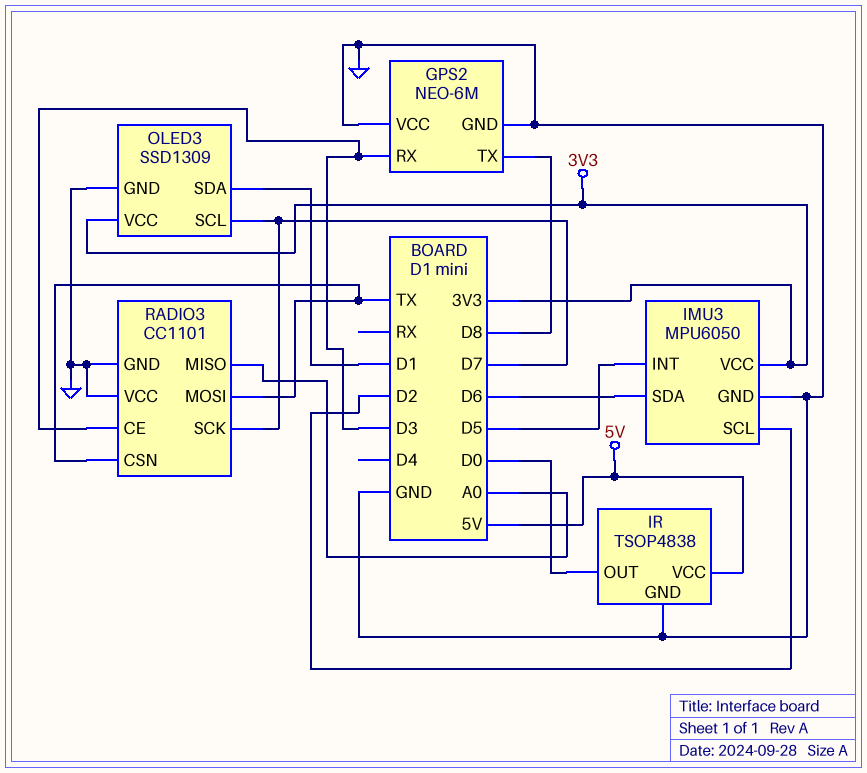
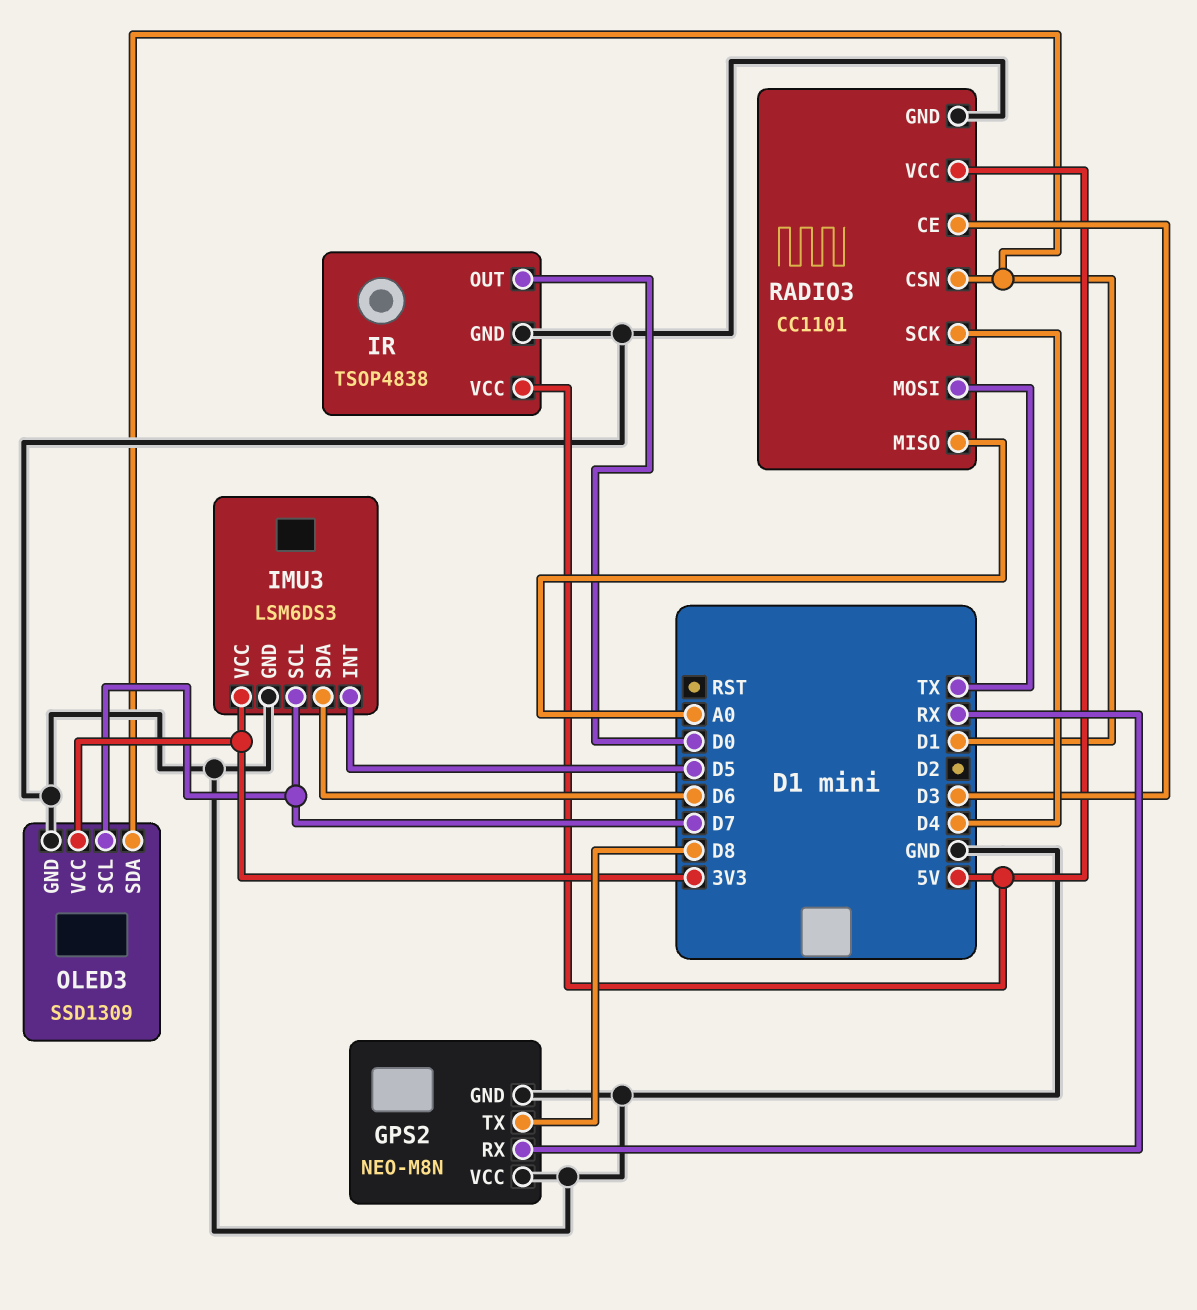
GPS2: NEO-6M -> NEO-M8N
GPS2 pin RX: D3 -> RX
IMU3: MPU6050 -> LSM6DS3
IMU3 pin SCL: D2 -> D7
RADIO3 pin CSN: TX -> D1
RADIO3 pin SCK: D7 -> D4
RADIO3 pin VCC: GND -> 5V

